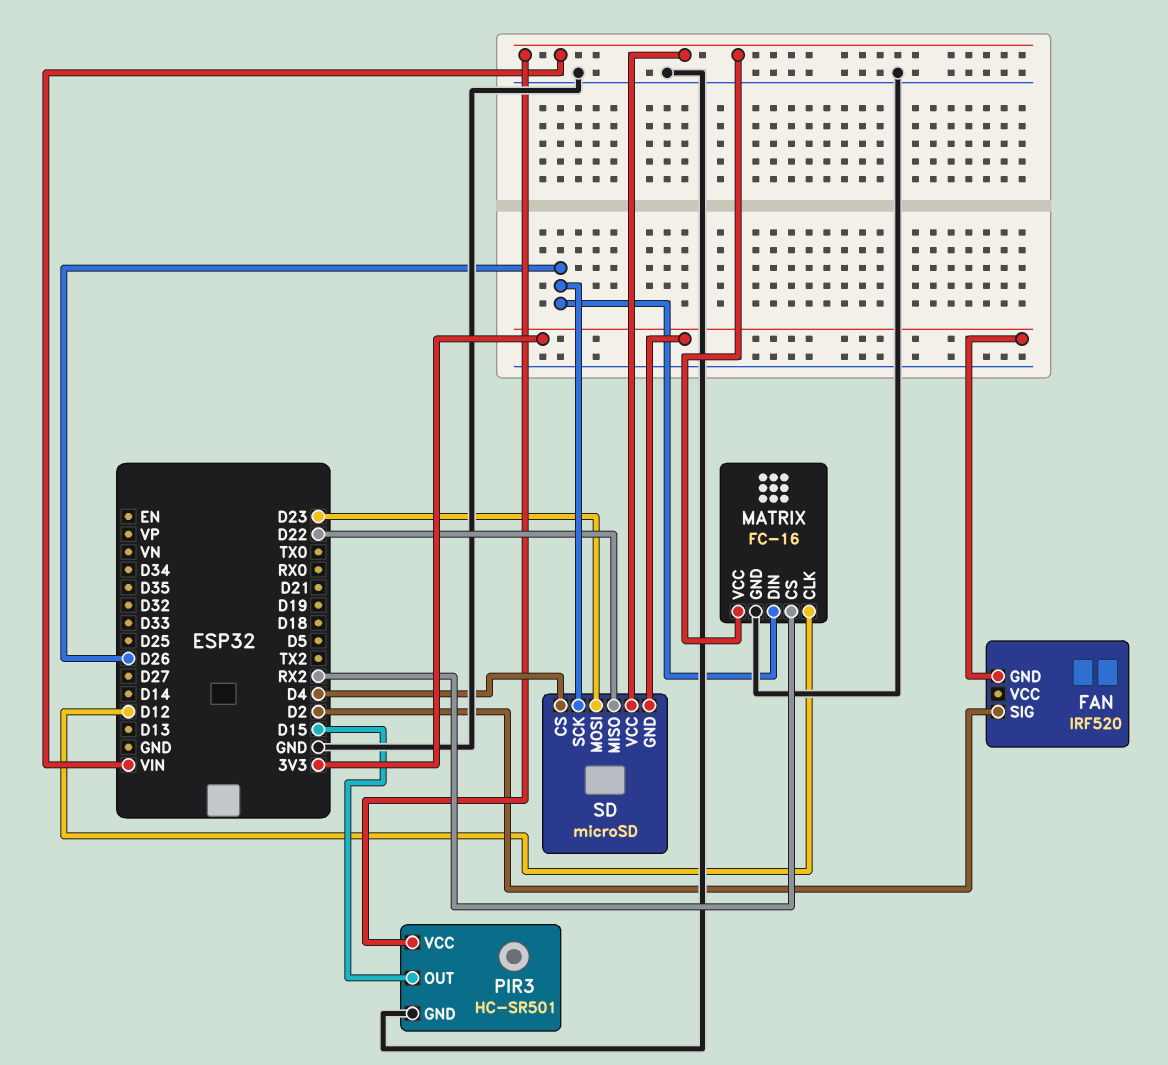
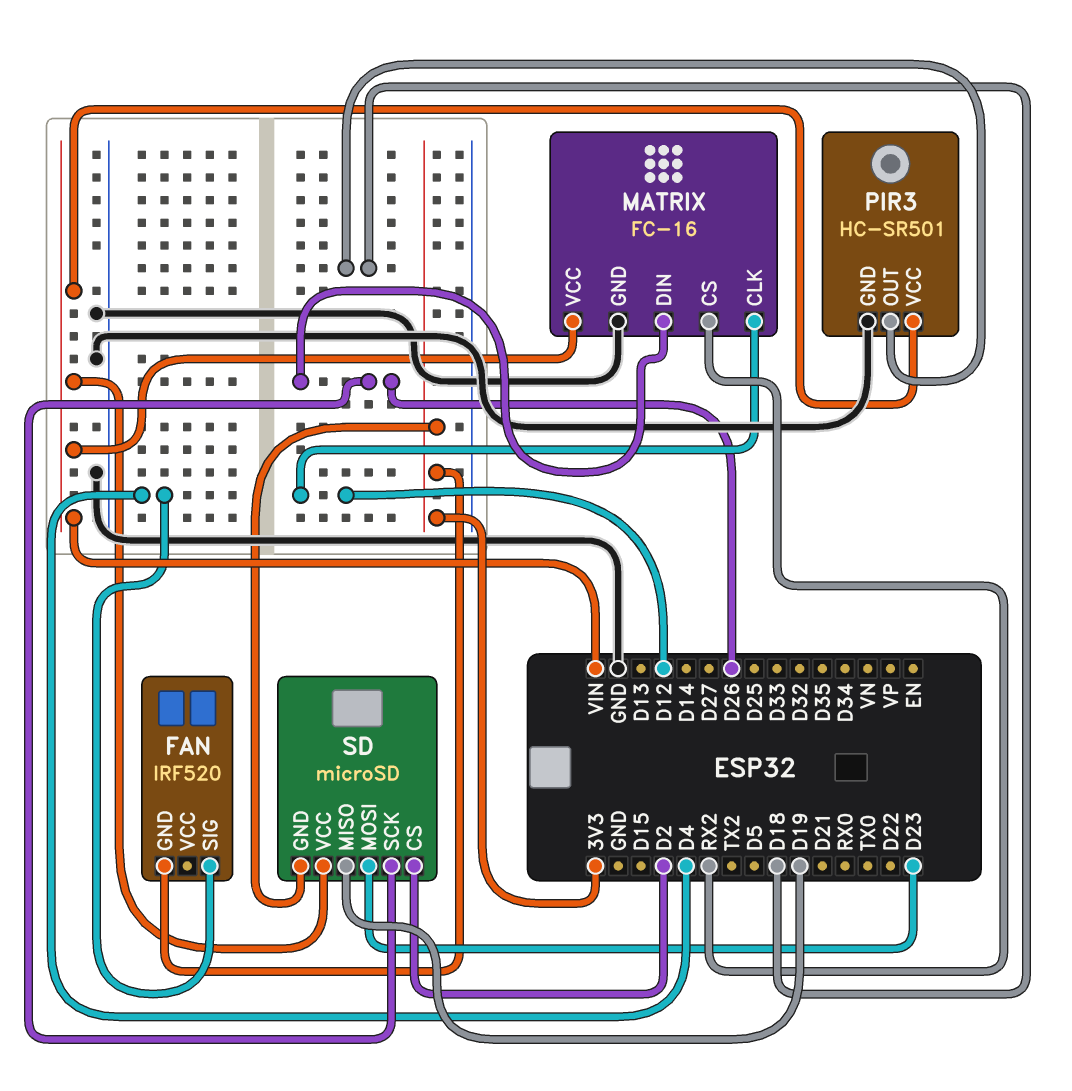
FAN pin SIG: D2 -> D4
PIR3 pin OUT: D15 -> D18
SD pin CS: D4 -> D2
SD pin MISO: D22 -> D19

